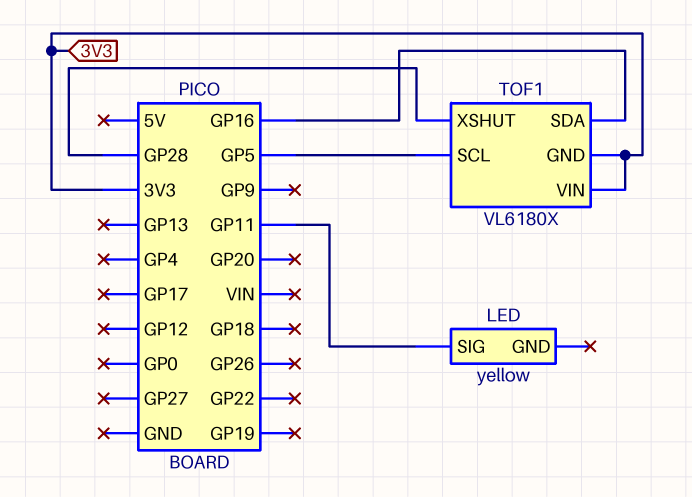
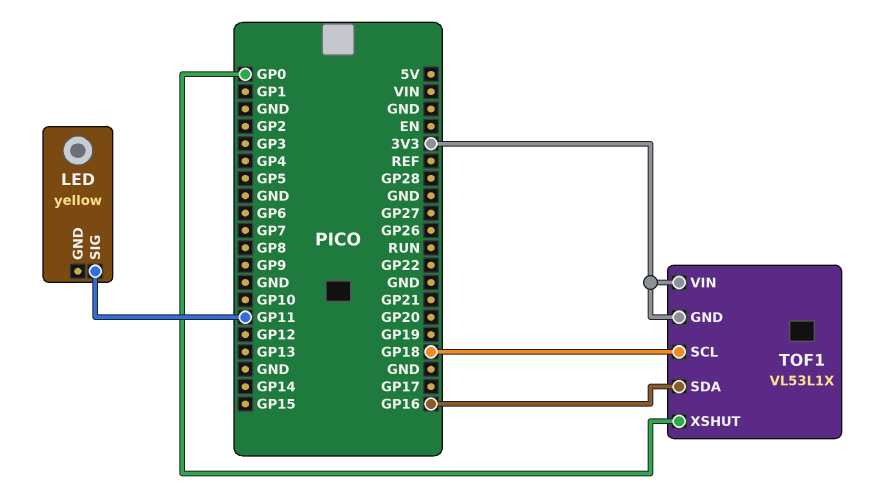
TOF1: VL6180X -> VL53L1X
TOF1 pin SCL: GP5 -> GP18
TOF1 pin XSHUT: GP28 -> GP0

